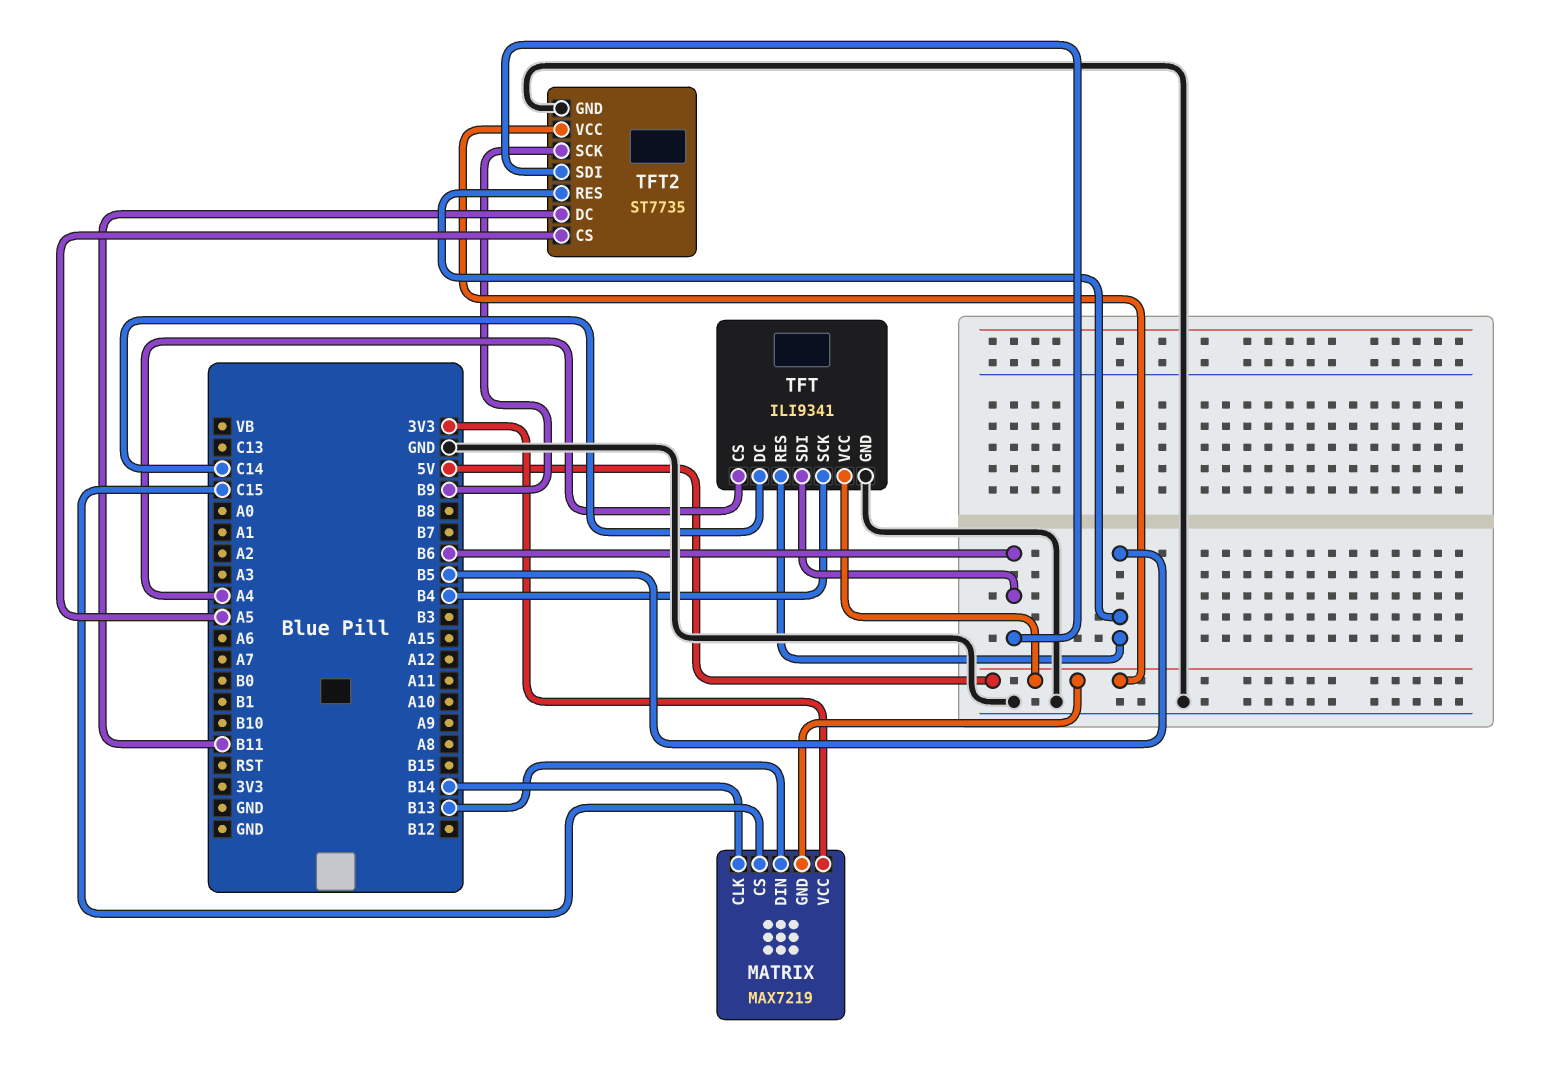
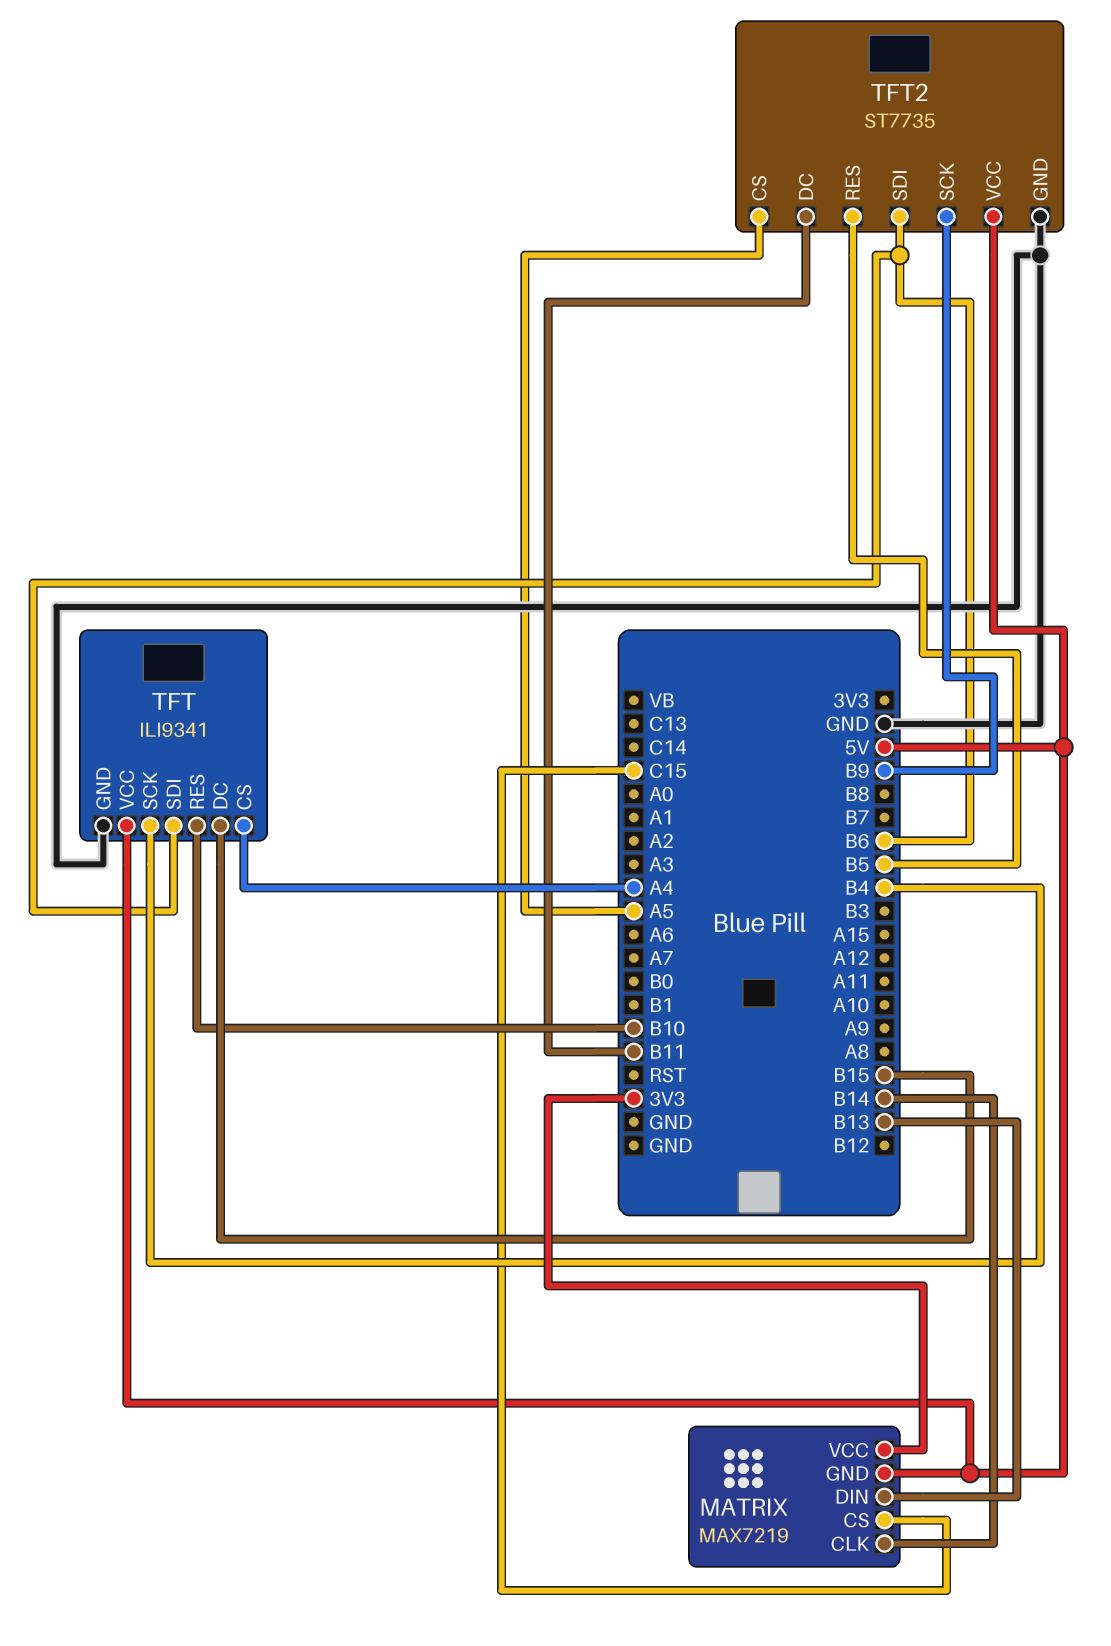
TFT pin DC: C14 -> B15
TFT pin RES: B5 -> B10

